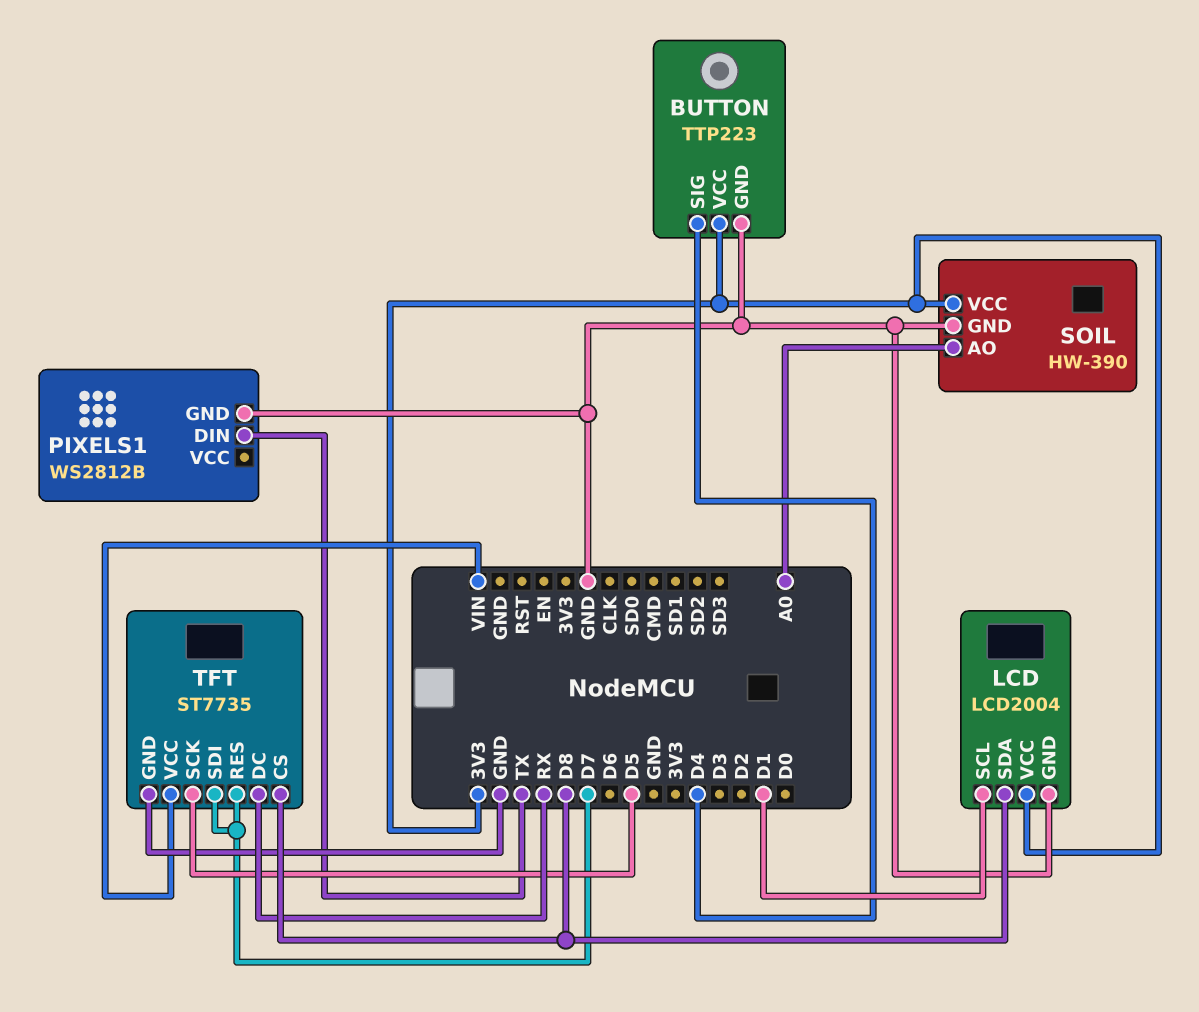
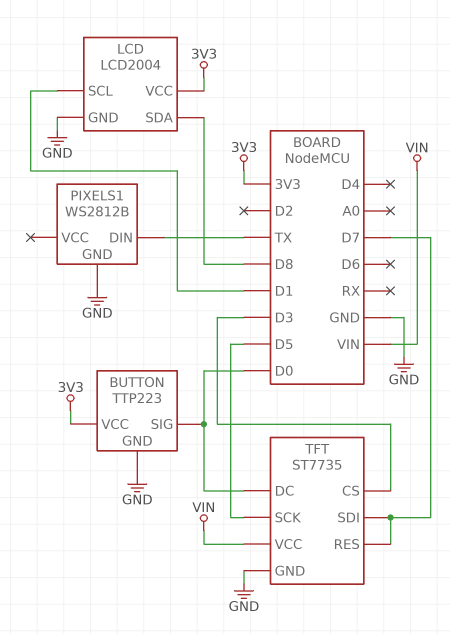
BUTTON pin SIG: D4 -> D0
SOIL: HW-390 -> none
SOIL pin AO: A0 -> none
SOIL pin GND: GND -> none
SOIL pin VCC: 3V3 -> none
TFT pin CS: D8 -> D3
TFT pin DC: RX -> D0

